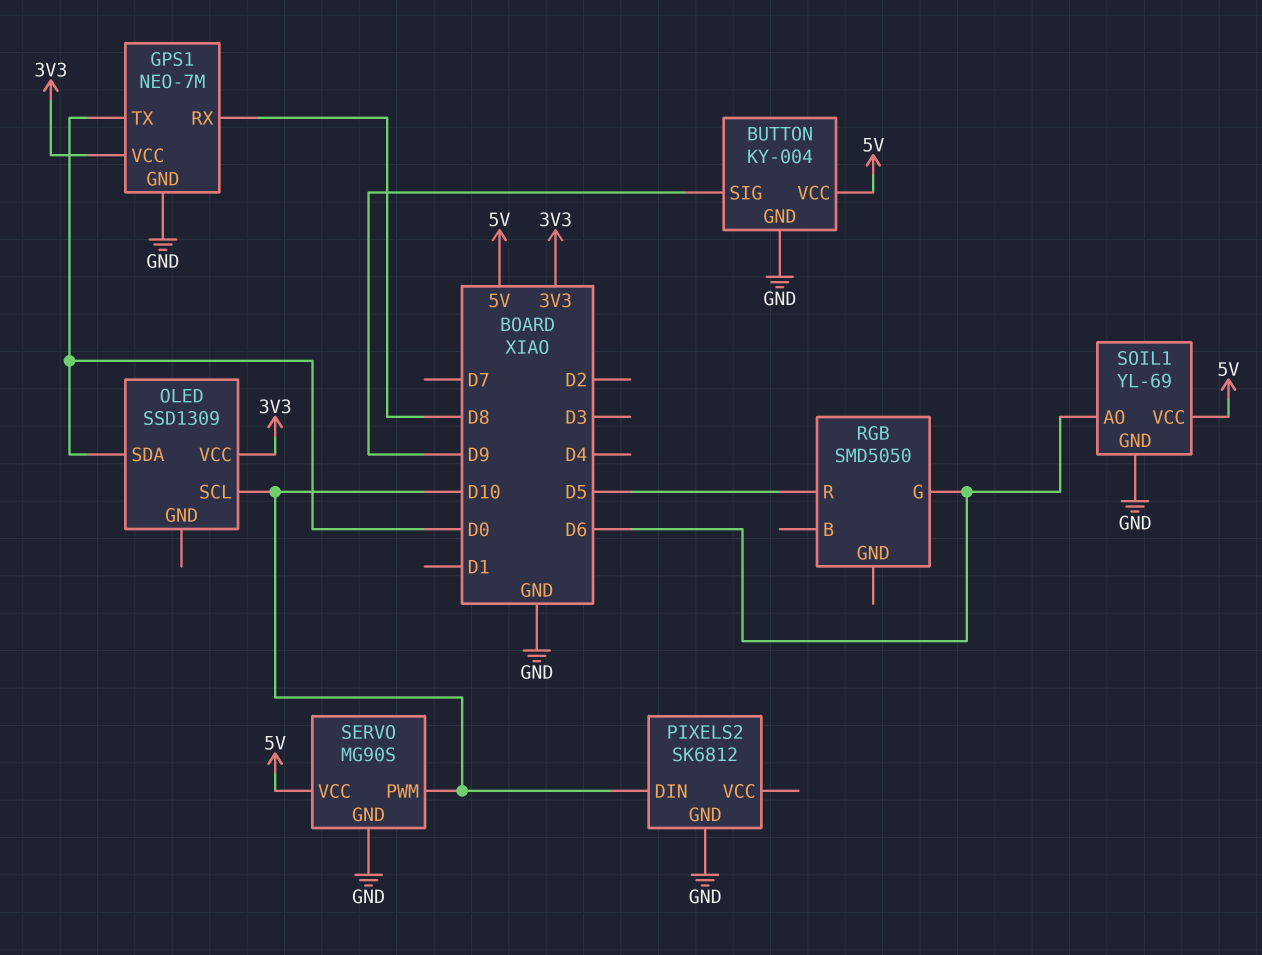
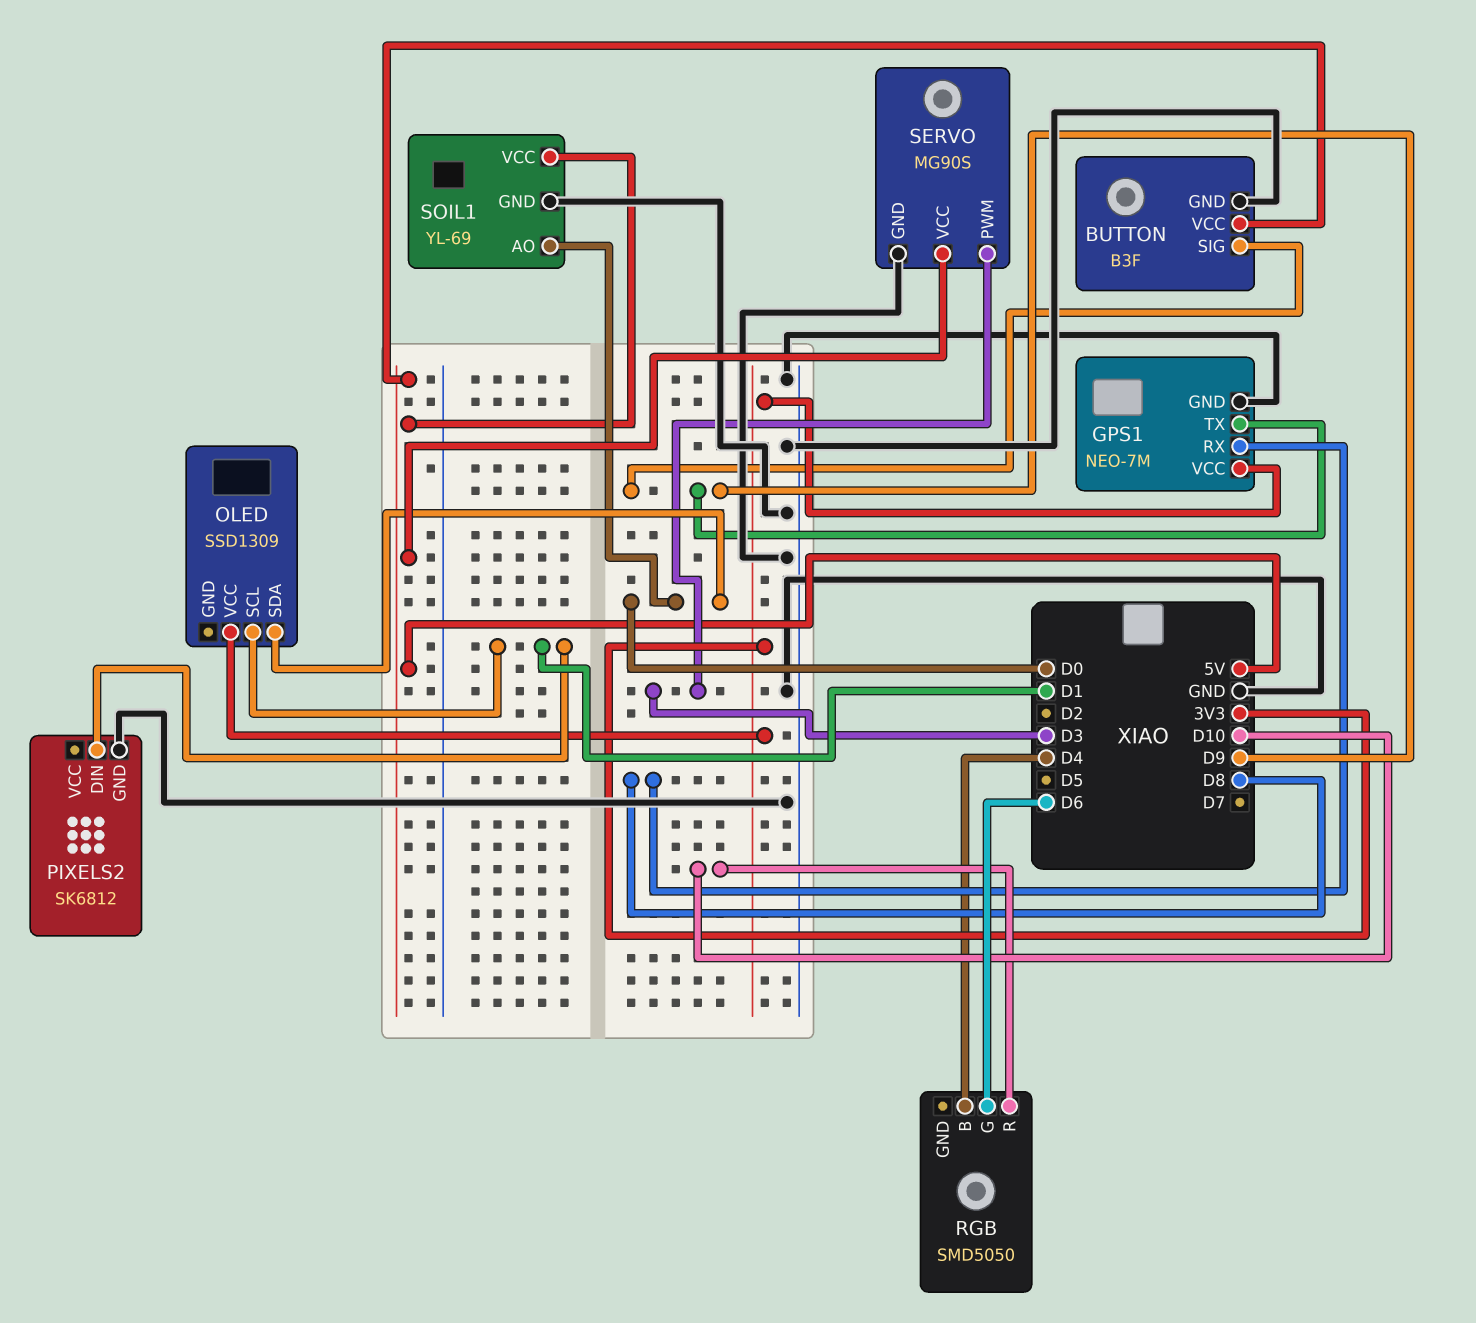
BUTTON: KY-004 -> B3F
GPS1 pin TX: D0 -> D9
OLED pin SCL: D10 -> D1
PIXELS2 pin DIN: D10 -> D1
RGB pin B: none -> D4
RGB pin R: D5 -> D10
SERVO pin PWM: D10 -> D3
SOIL1 pin AO: D6 -> D0

